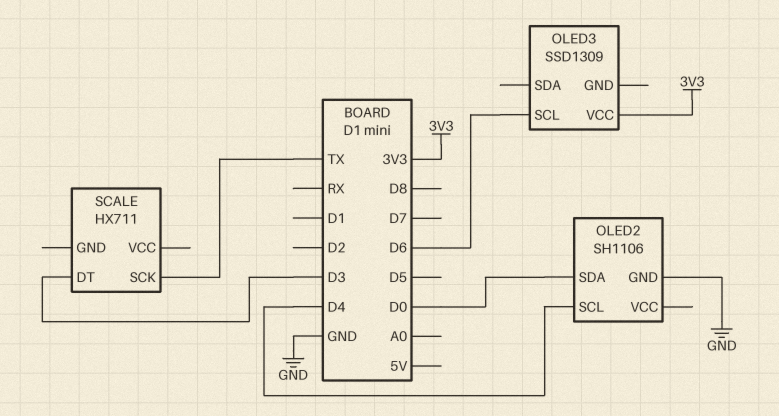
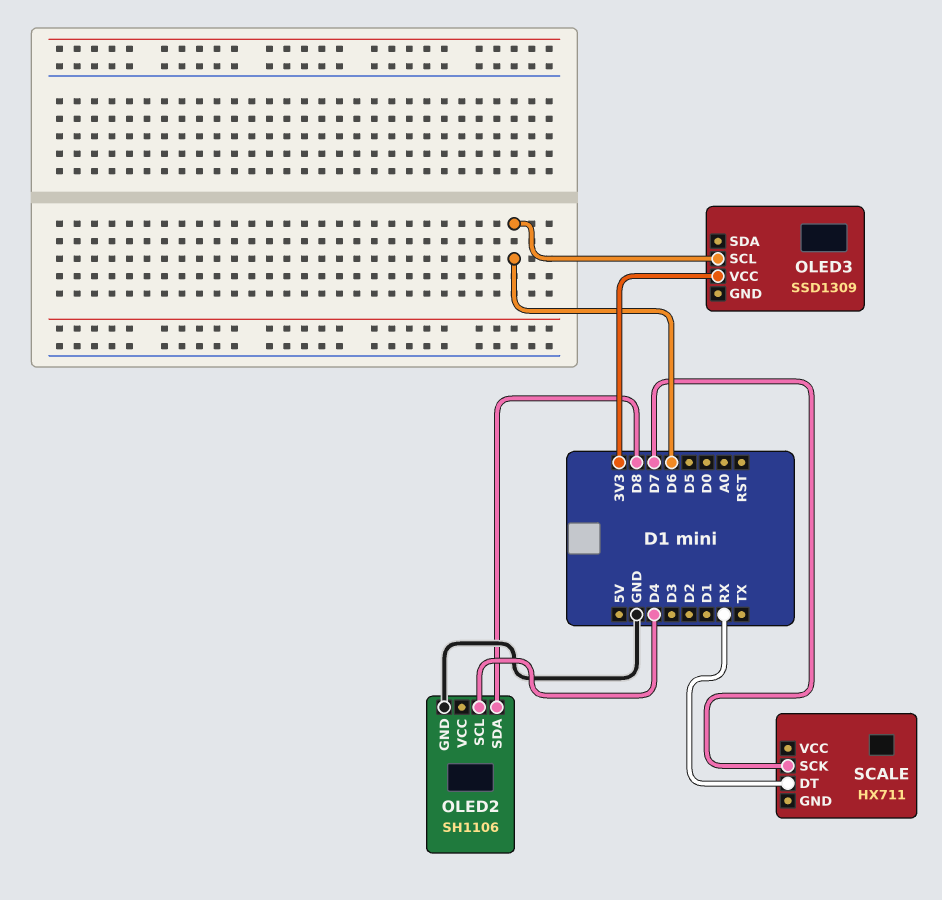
OLED2 pin SDA: D0 -> D8
SCALE pin DT: D3 -> RX
SCALE pin SCK: TX -> D7

